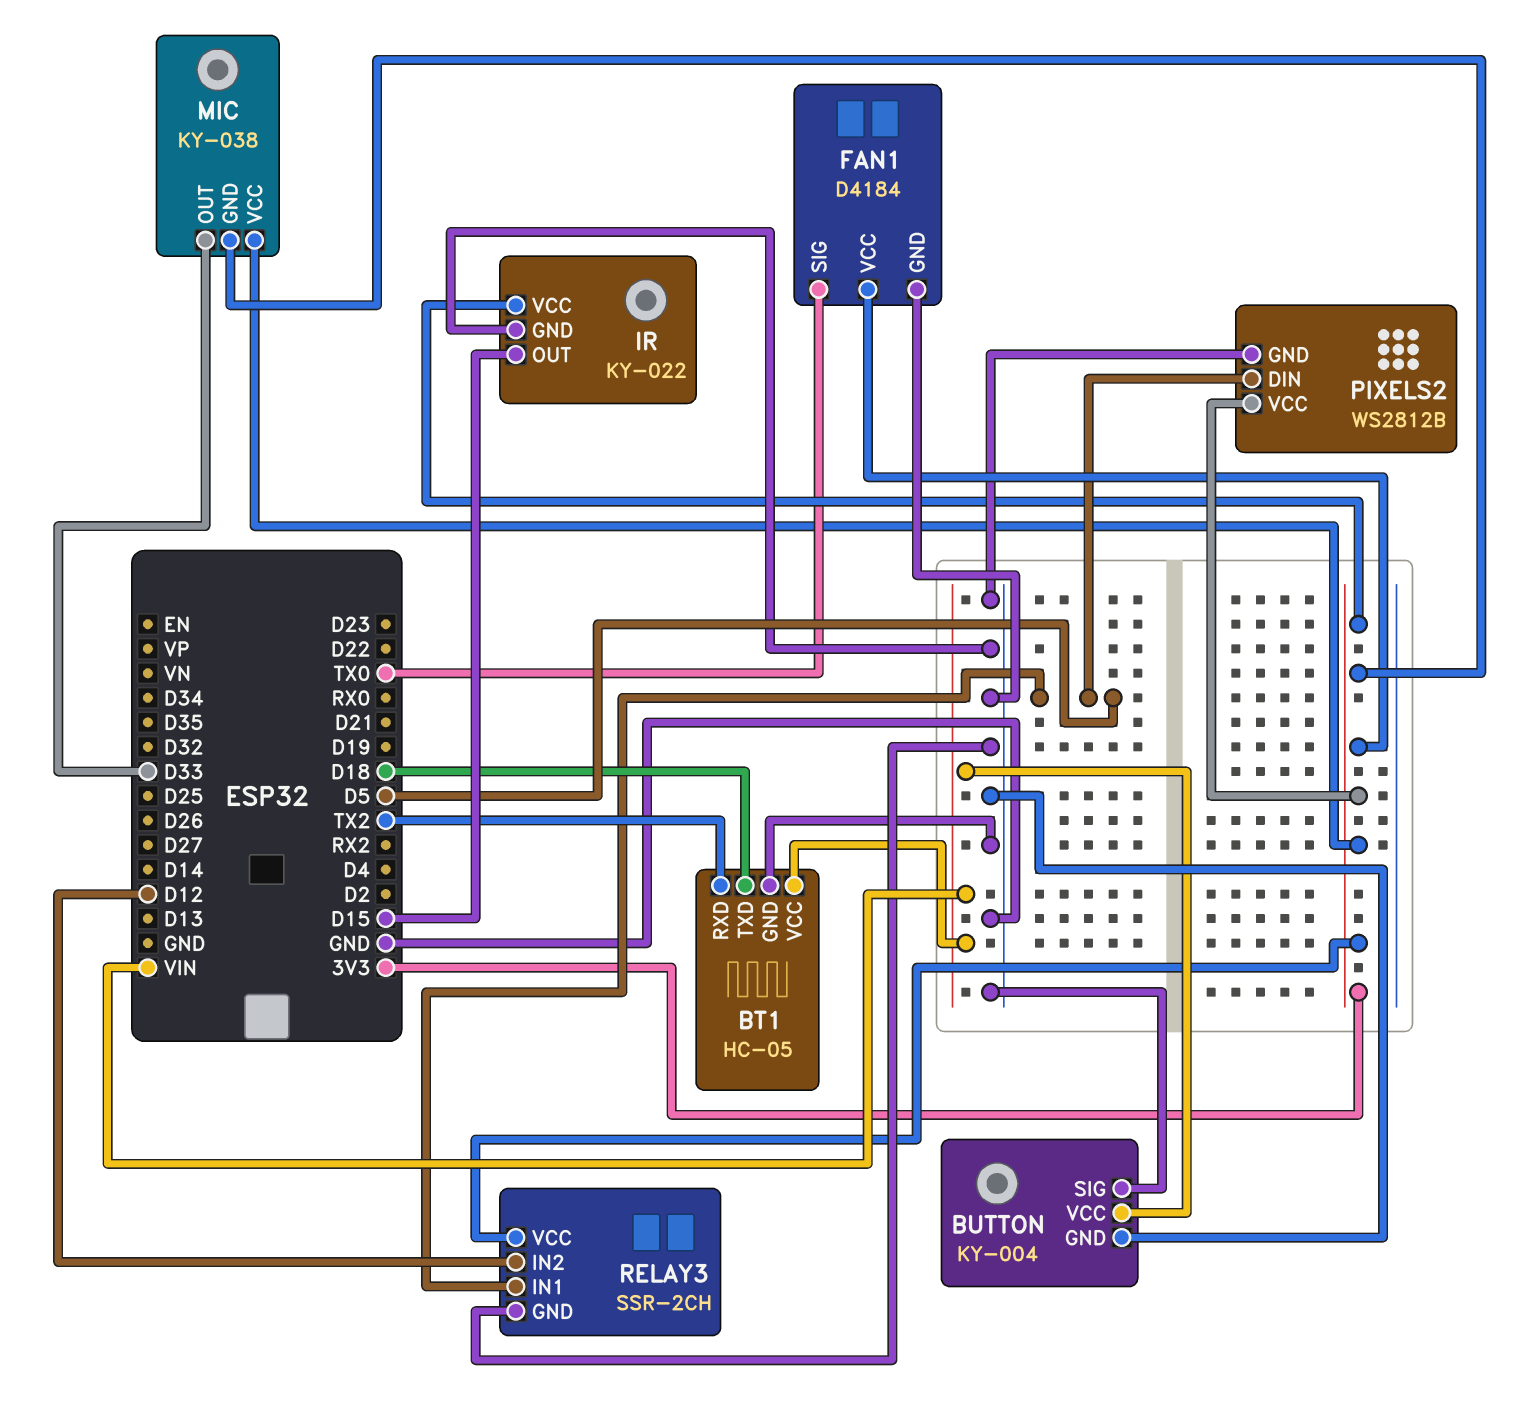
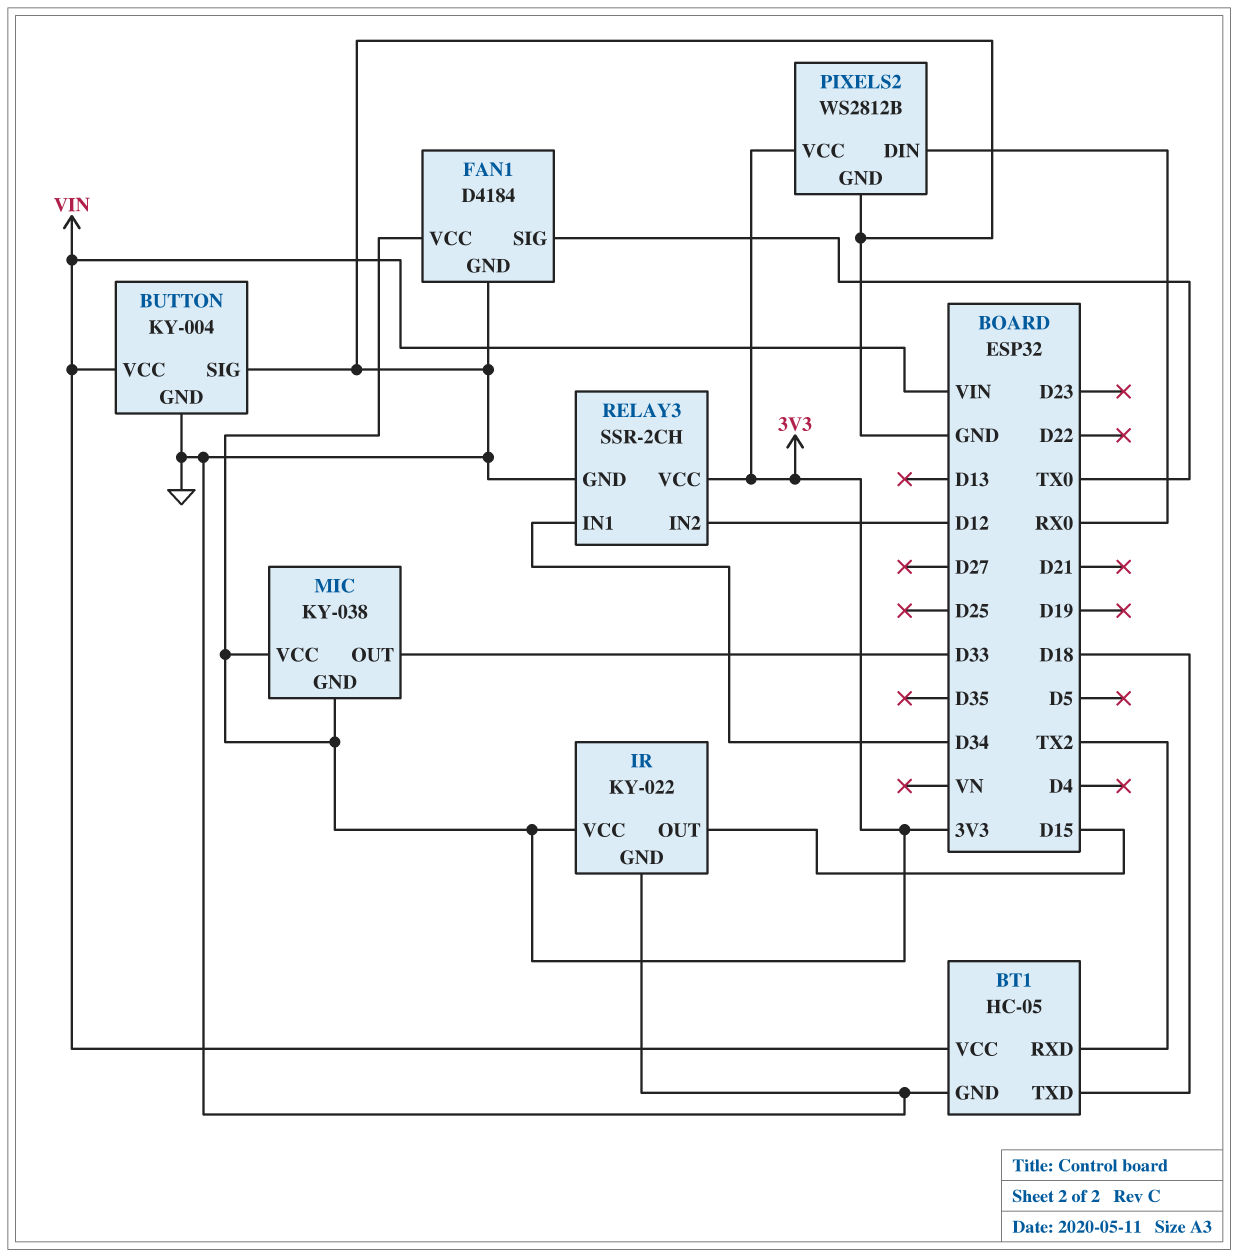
PIXELS2 pin DIN: D5 -> RX0
RELAY3 pin IN1: D5 -> D34

